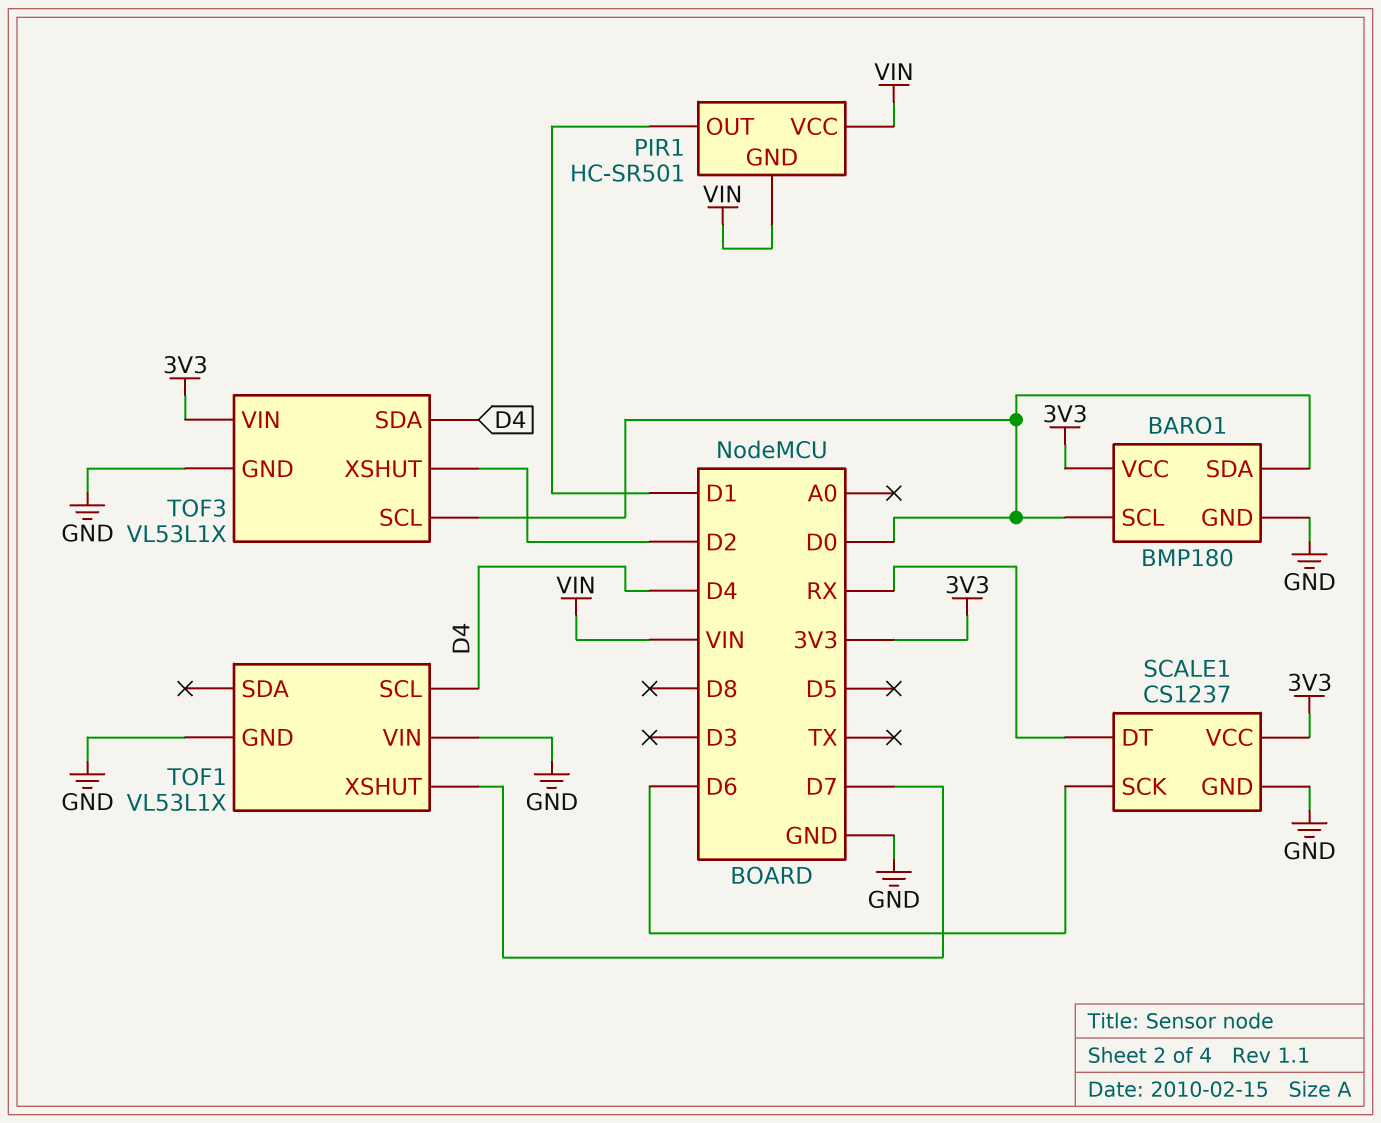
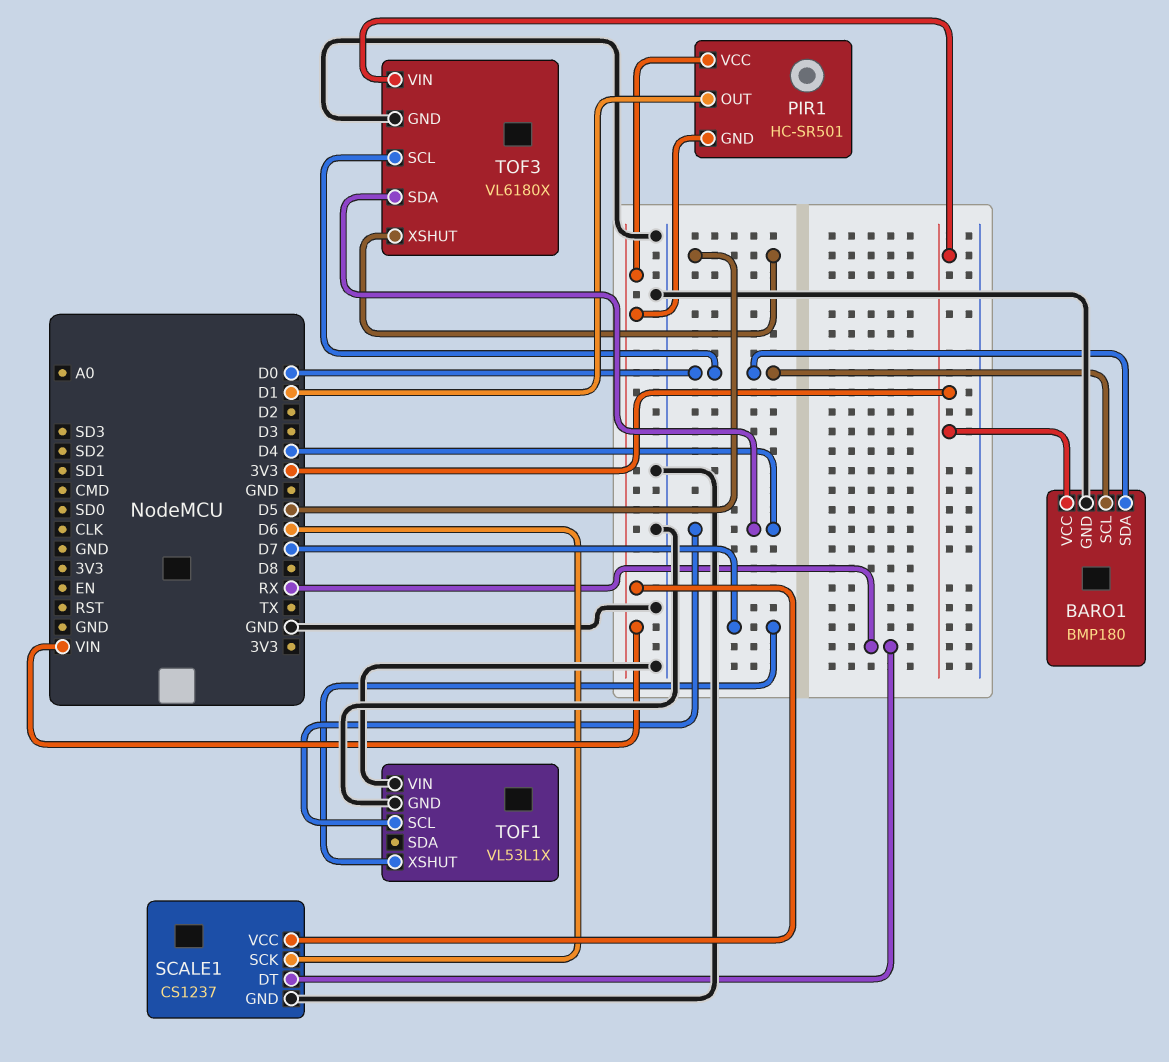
SCALE1 pin VCC: 3V3 -> VIN
TOF3: VL53L1X -> VL6180X
TOF3 pin XSHUT: D2 -> D5

